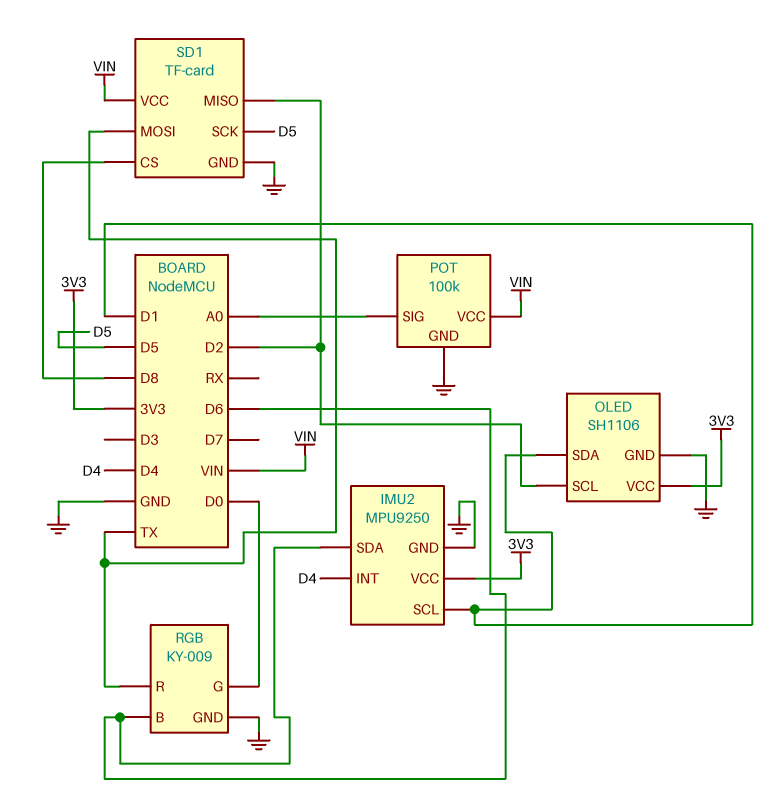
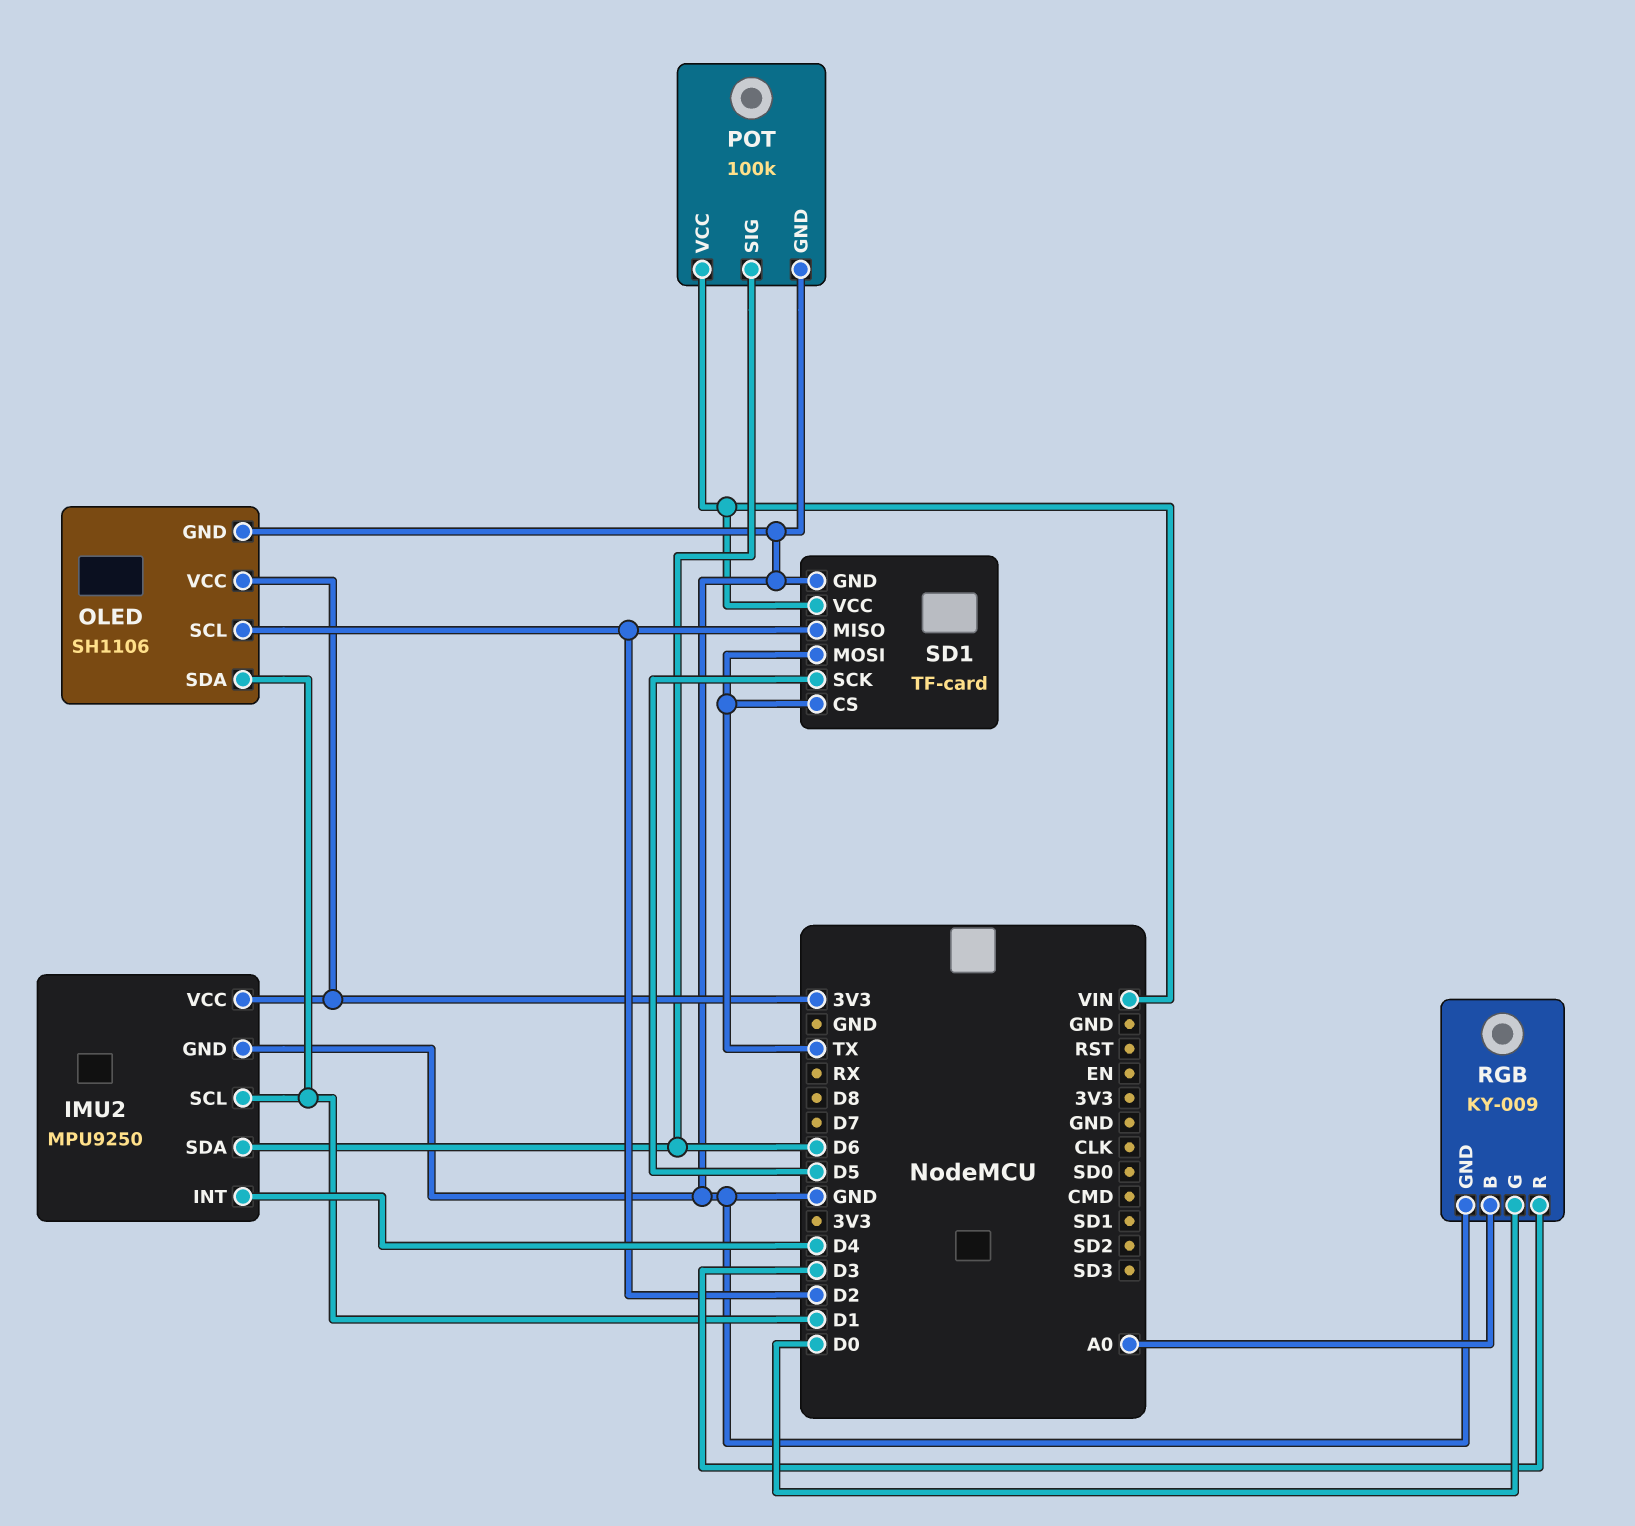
POT pin SIG: A0 -> D6
RGB pin B: D6 -> A0
RGB pin R: TX -> D3
SD1 pin CS: D8 -> TX

